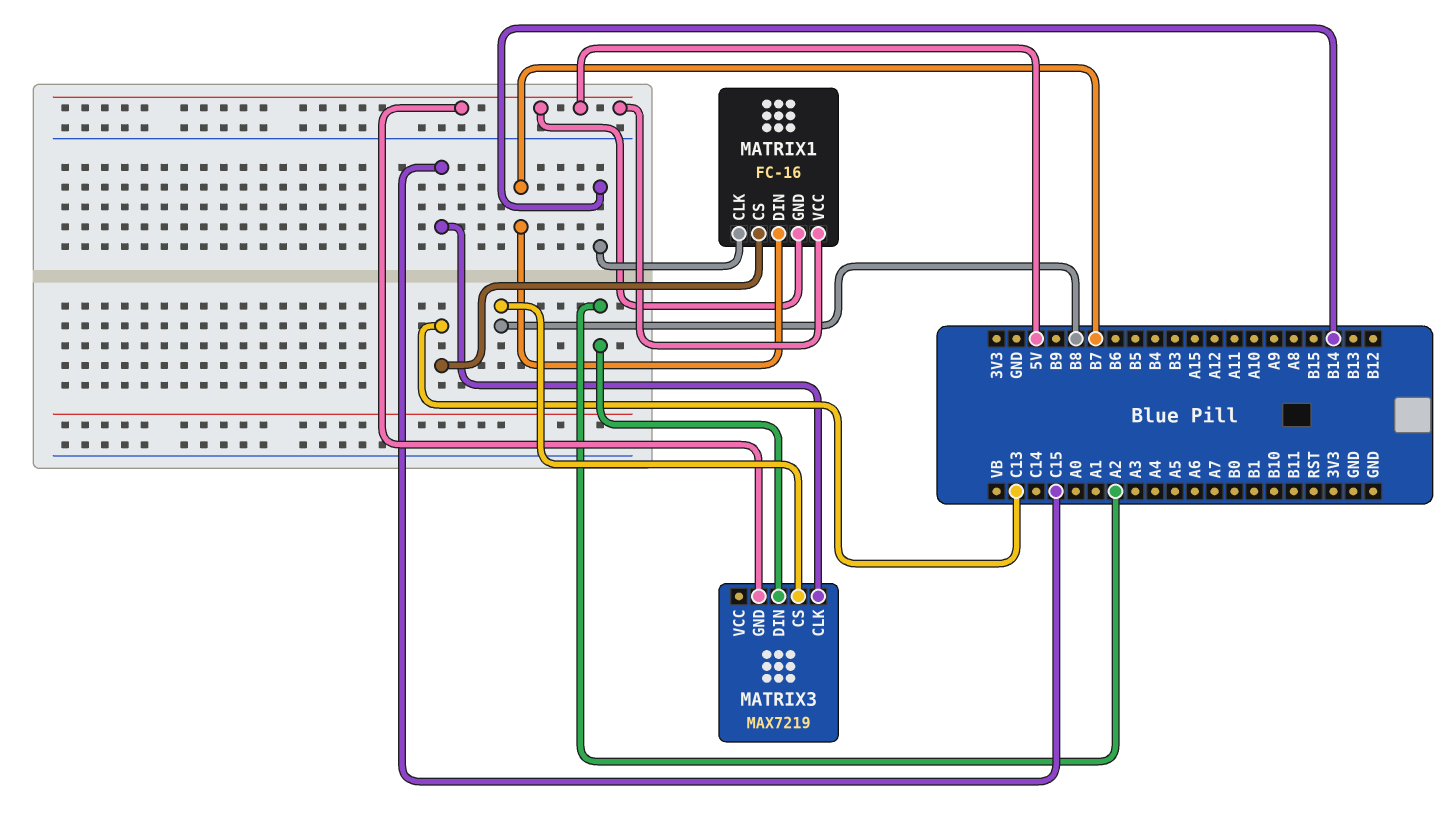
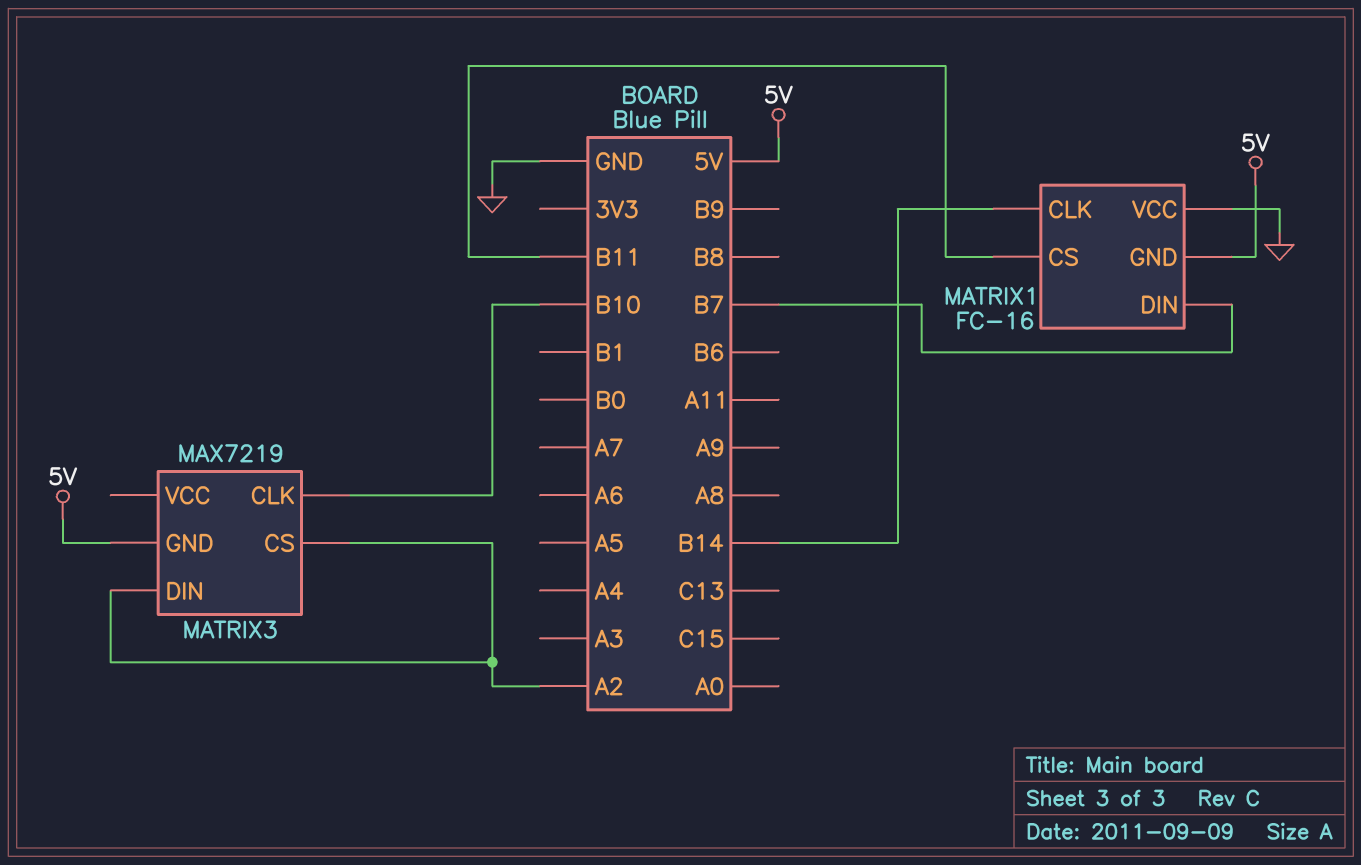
MATRIX1 pin CS: C13 -> B11
MATRIX1 pin VCC: 5V -> GND
MATRIX3 pin CLK: C15 -> B10
MATRIX3 pin CS: B8 -> A2

